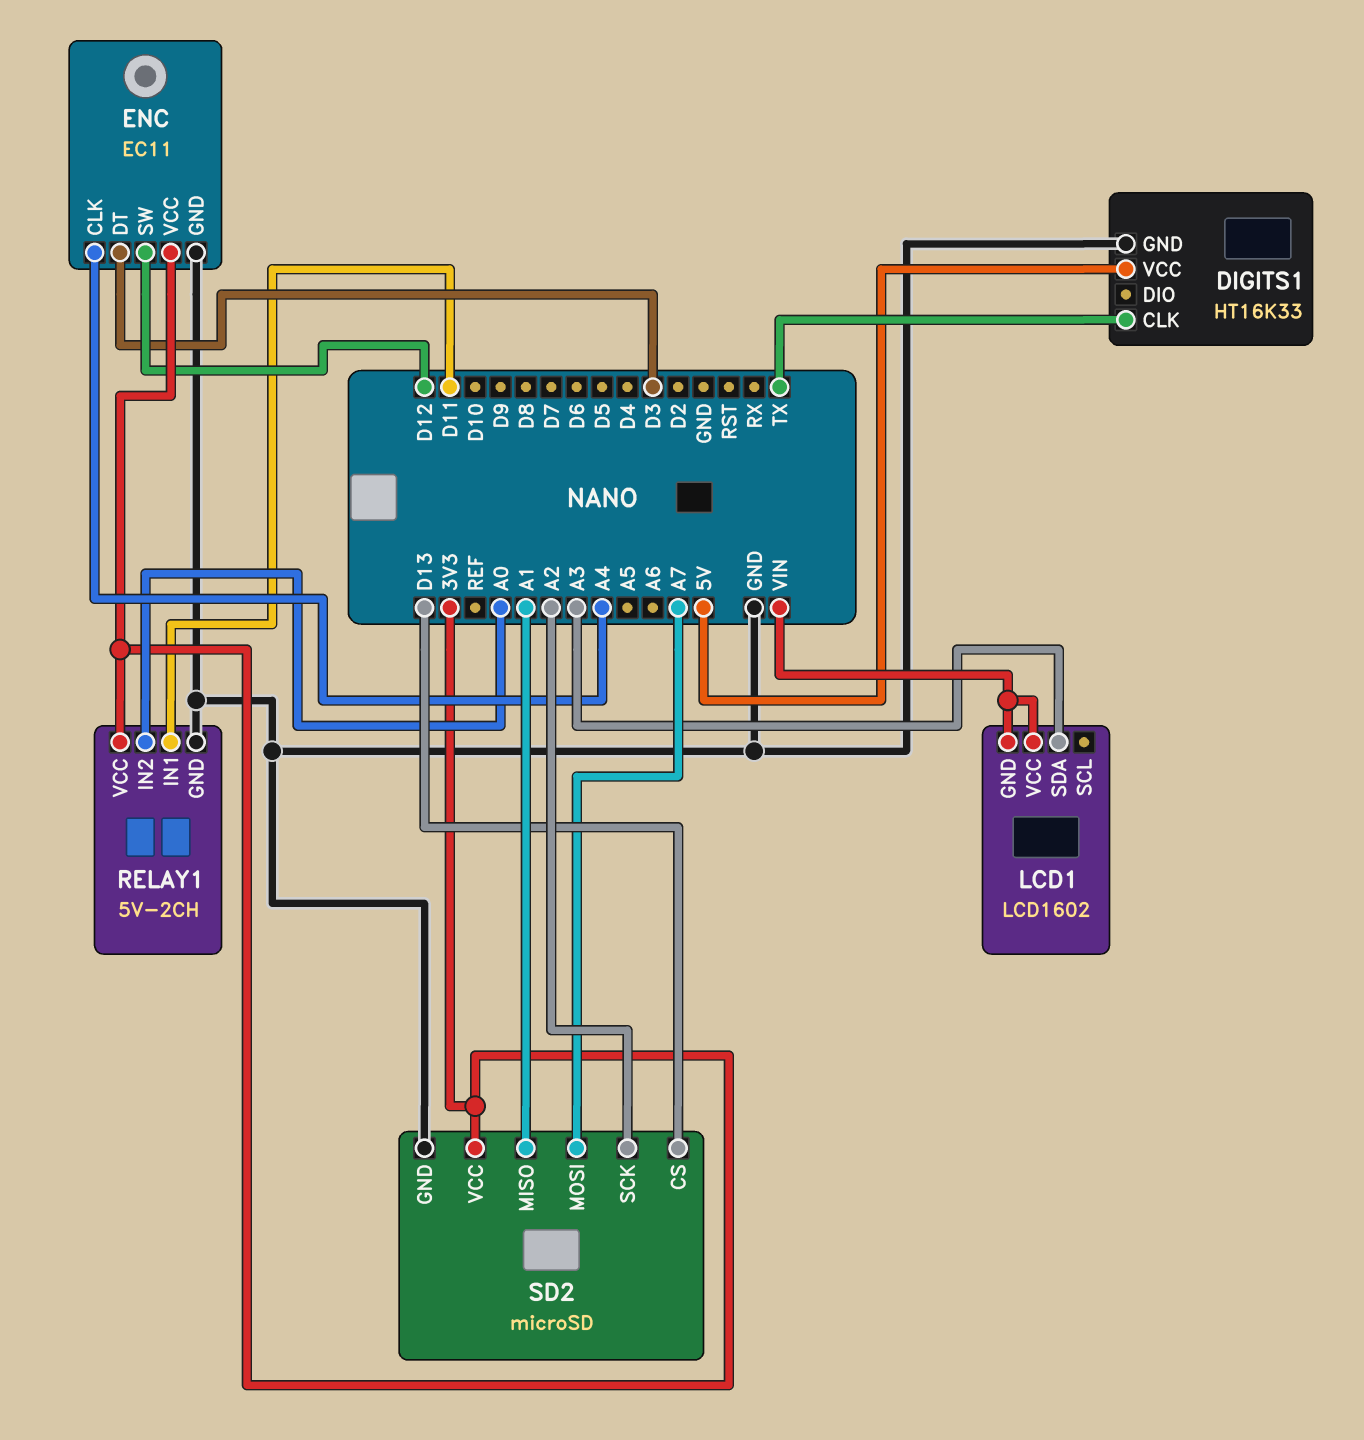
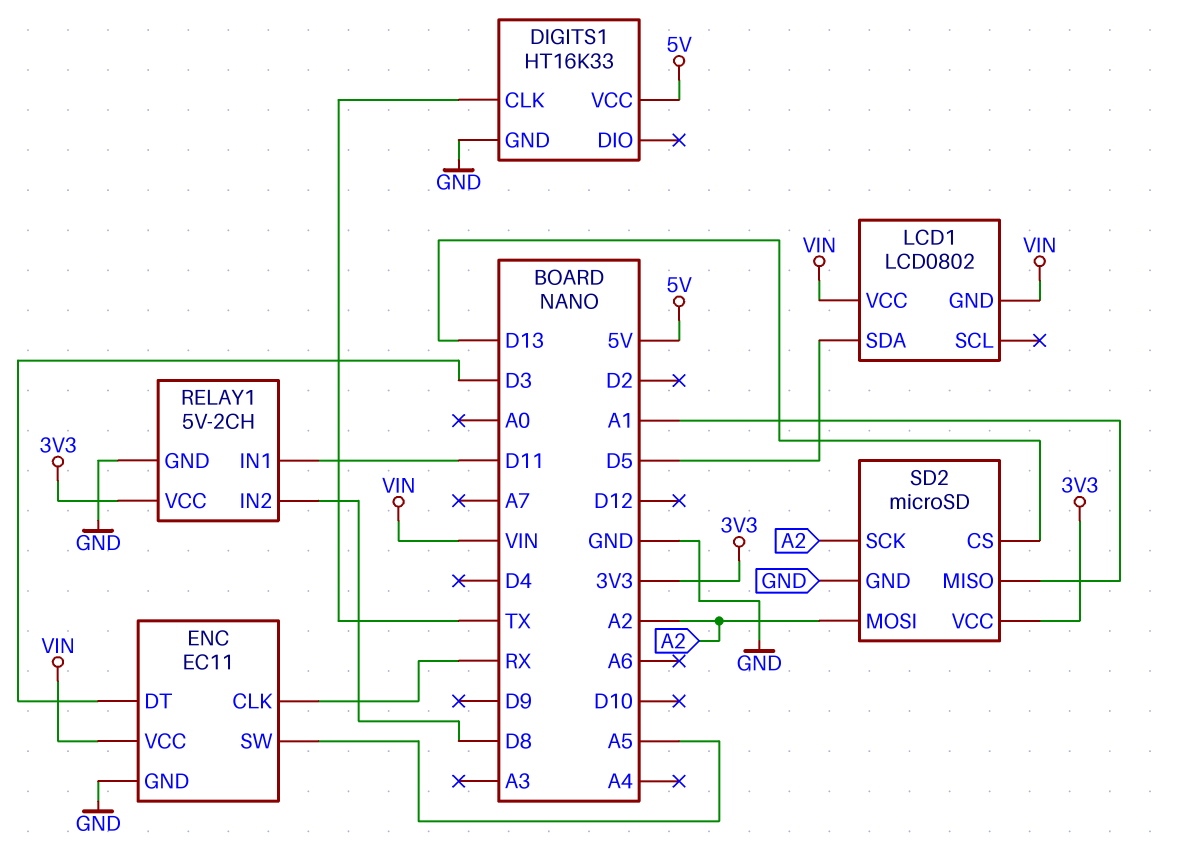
ENC pin CLK: A4 -> RX
ENC pin SW: D12 -> A5
ENC pin VCC: 3V3 -> VIN
LCD1: LCD1602 -> LCD0802
LCD1 pin SDA: A3 -> D5
RELAY1 pin IN2: A0 -> D8
SD2 pin MOSI: A7 -> A2

